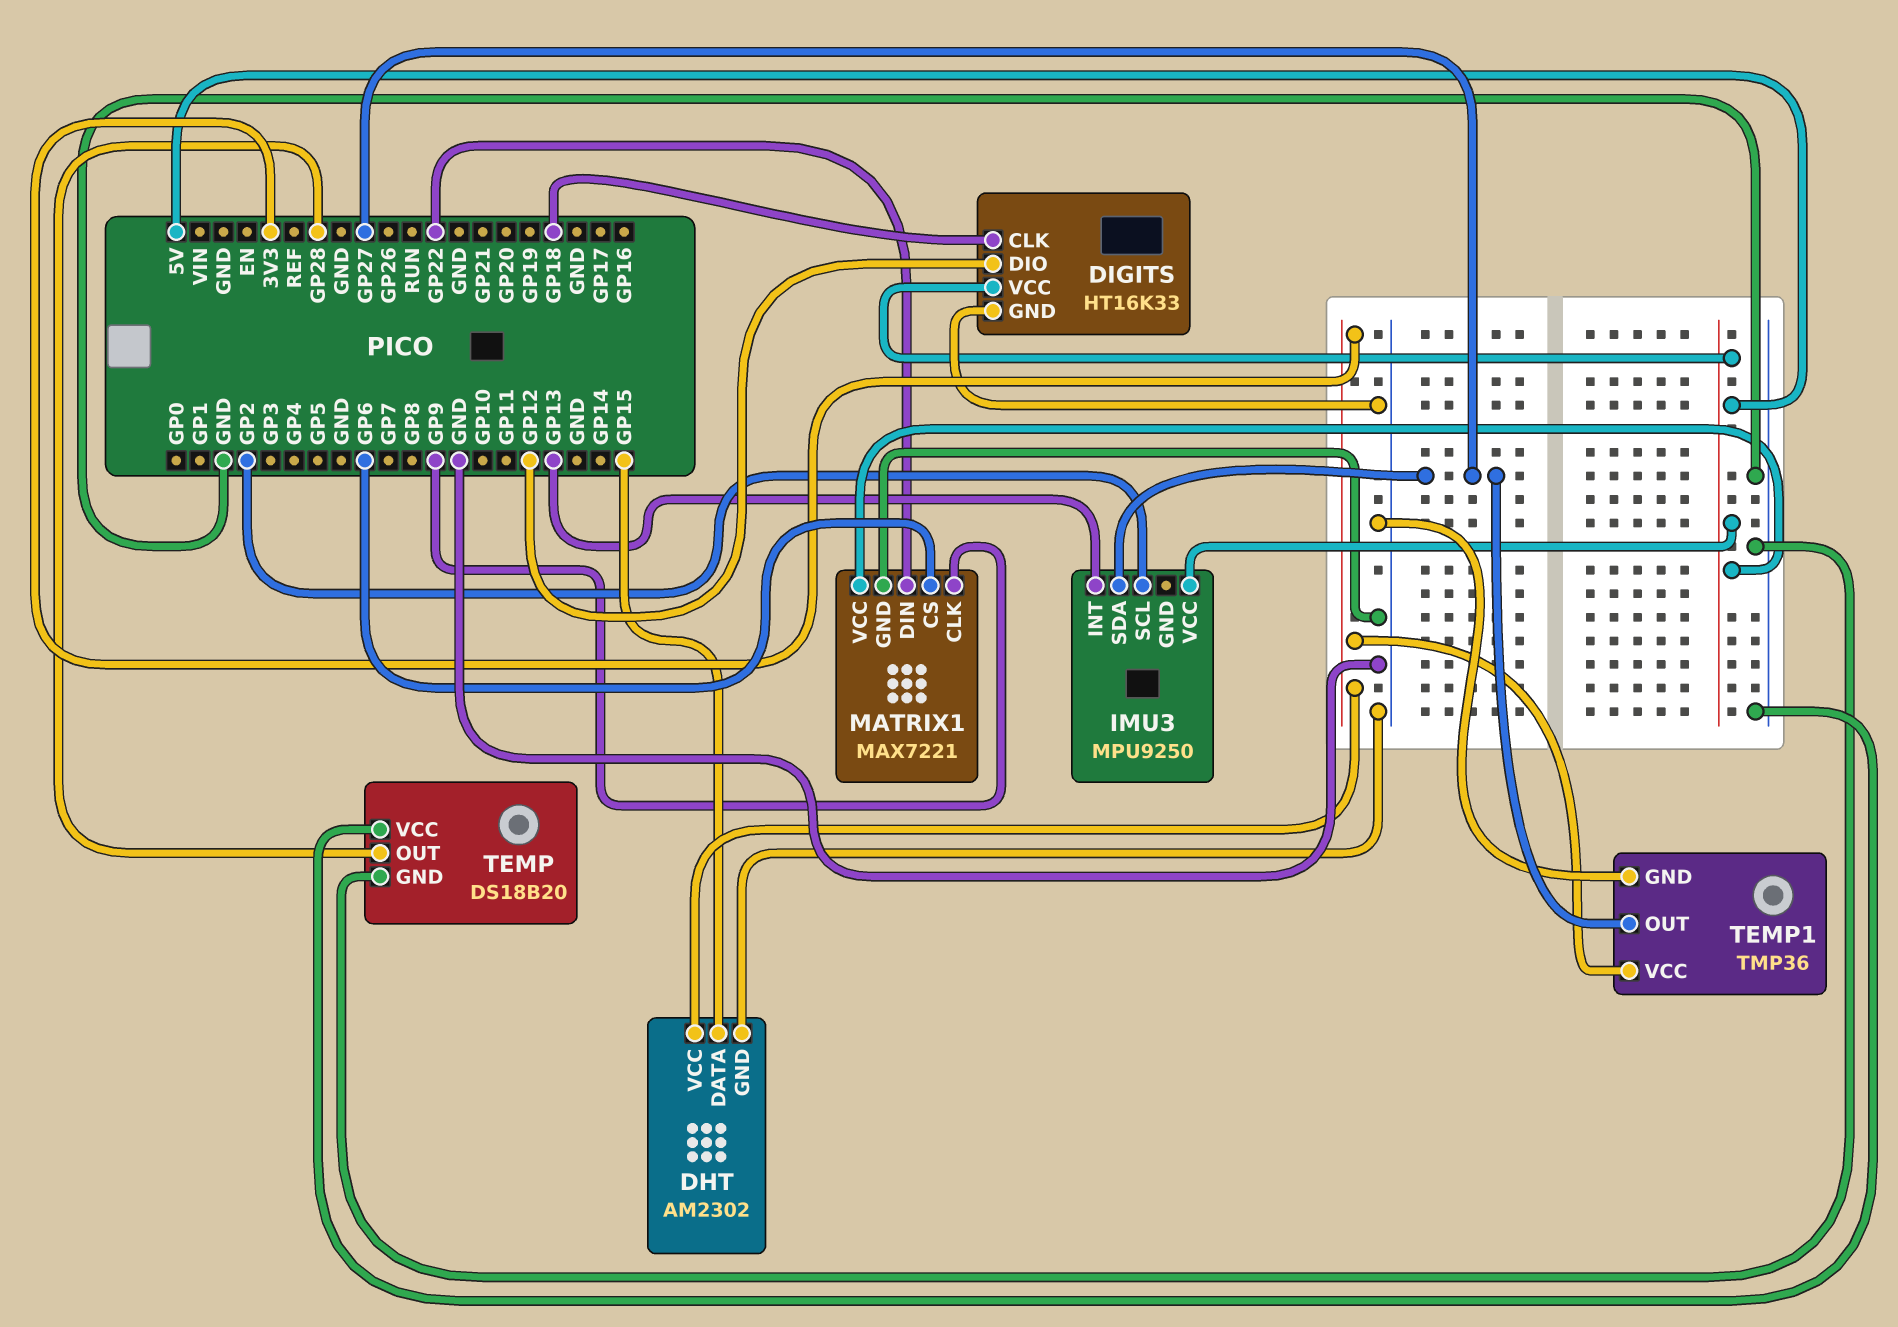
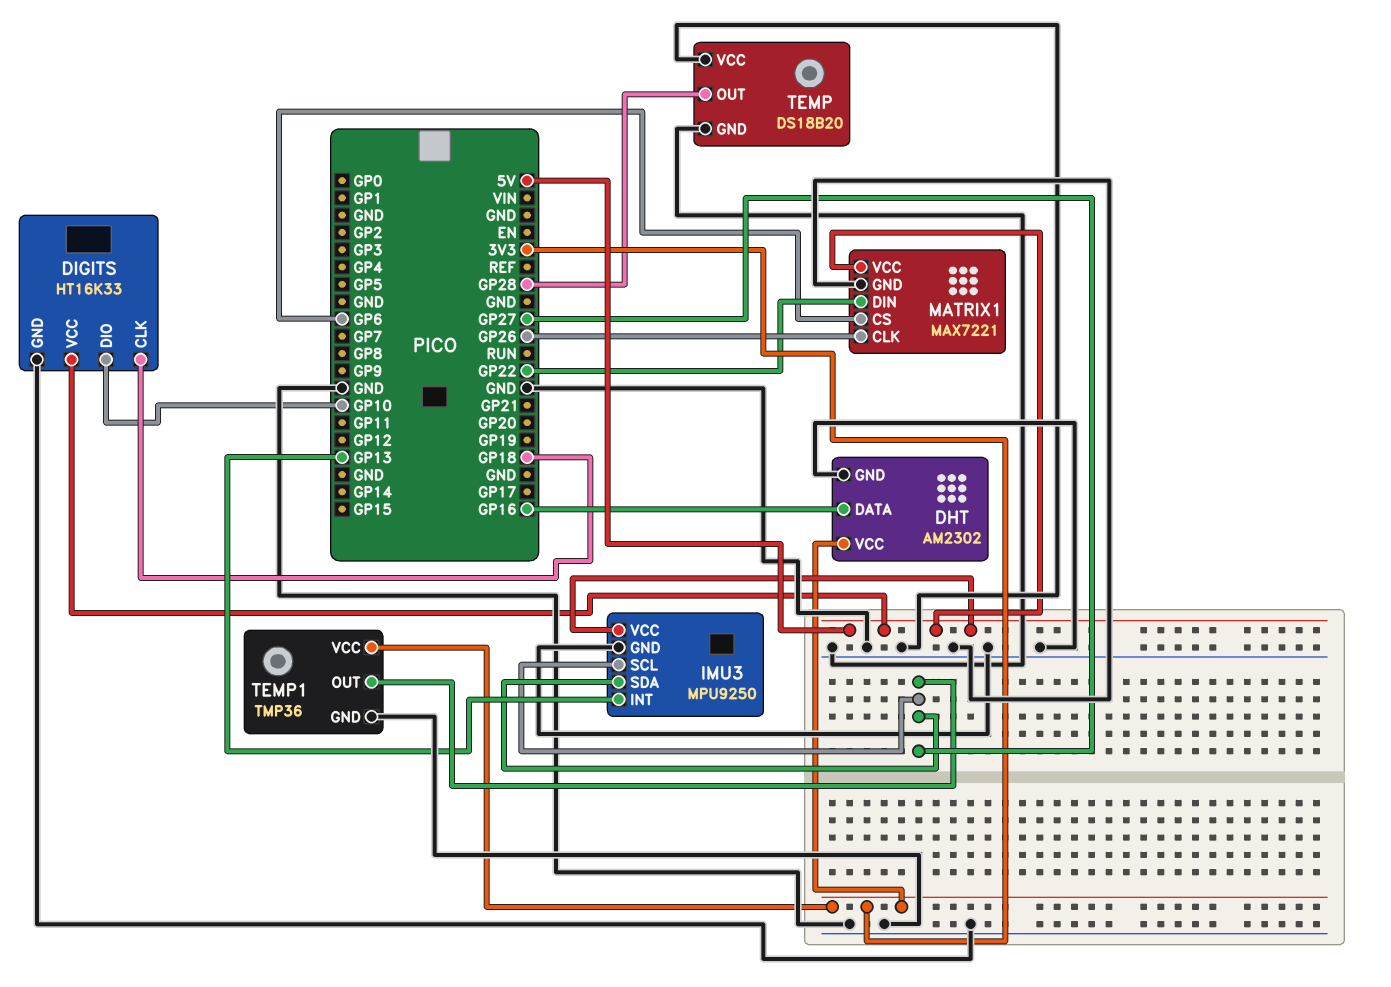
DHT pin DATA: GP15 -> GP16
DIGITS pin DIO: GP12 -> GP10
IMU3 pin GND: none -> GND
IMU3 pin SCL: GP2 -> GP27
MATRIX1 pin CLK: GP9 -> GP26

